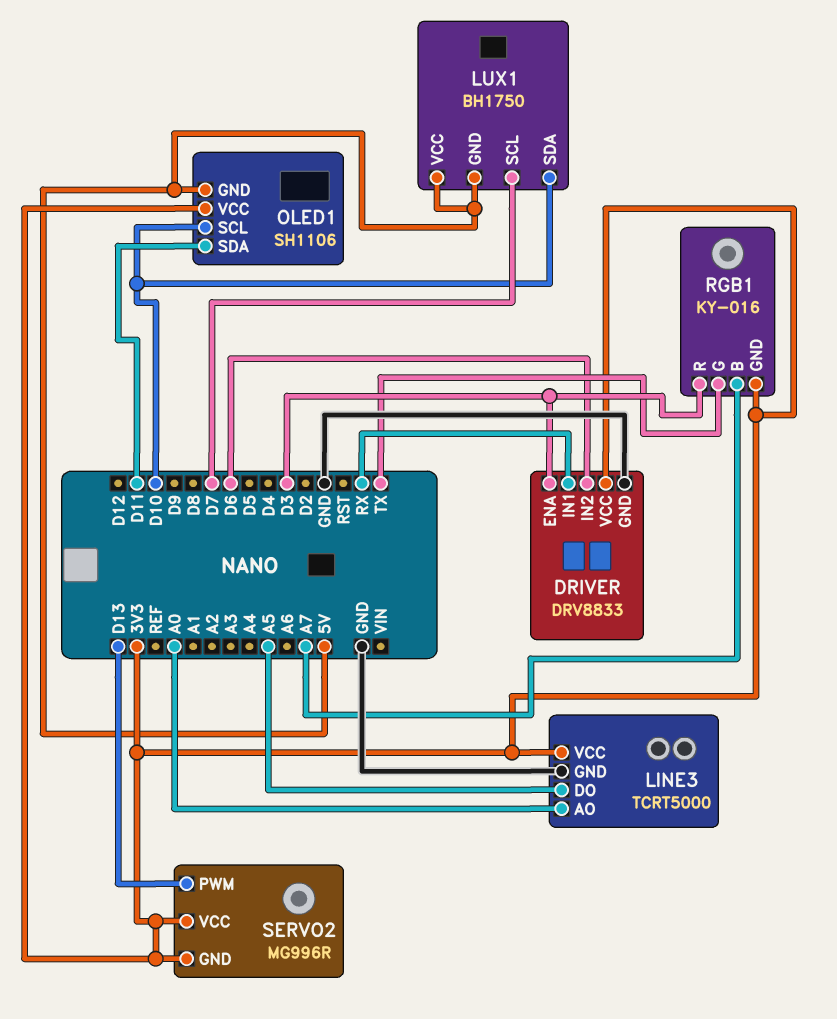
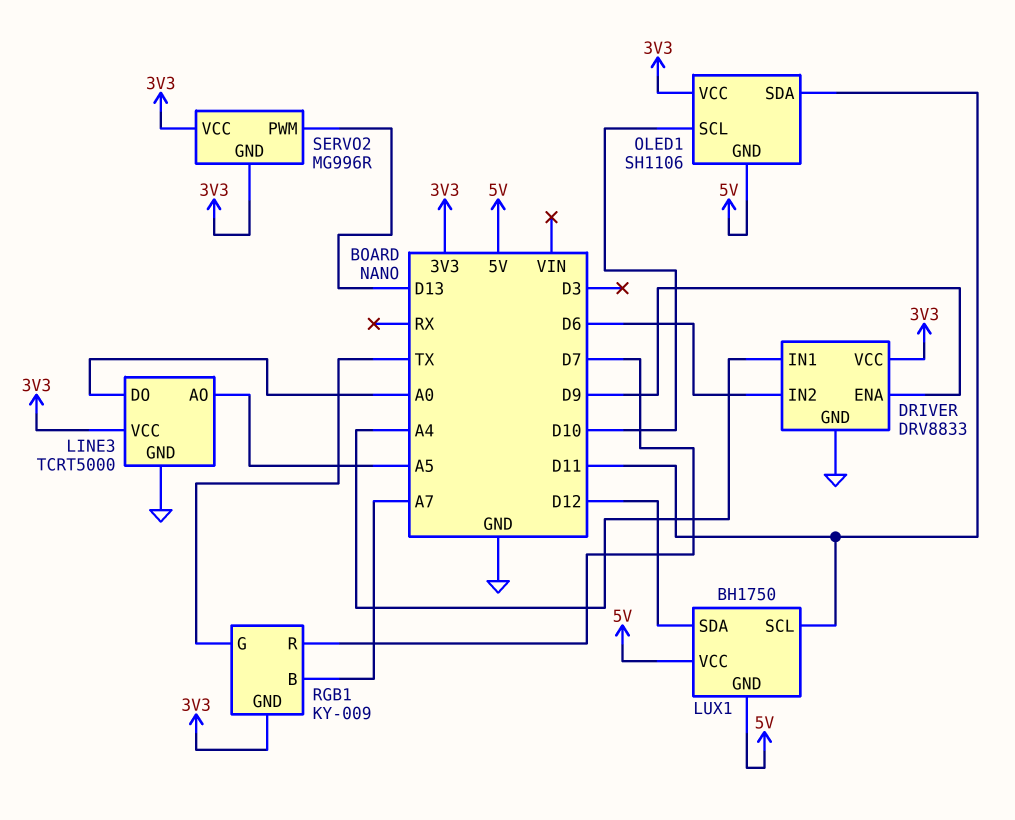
DRIVER pin ENA: D3 -> D9
DRIVER pin IN1: RX -> A4
LINE3 pin AO: A0 -> A5
LINE3 pin DO: A5 -> A0
LUX1 pin SCL: D7 -> D11
LUX1 pin SDA: D10 -> D12
RGB1: KY-016 -> KY-009
RGB1 pin R: D3 -> D7

